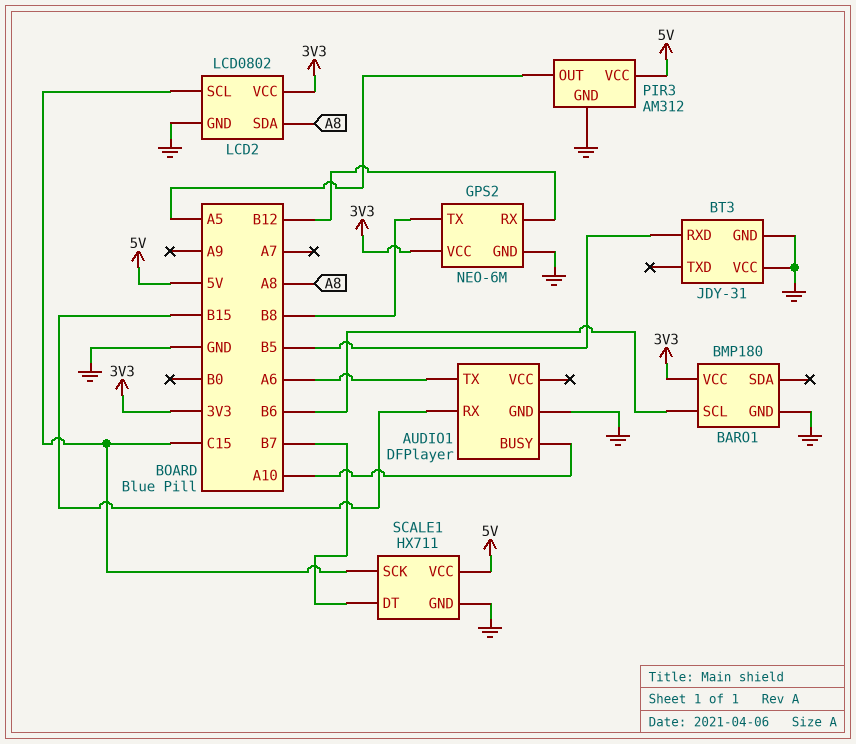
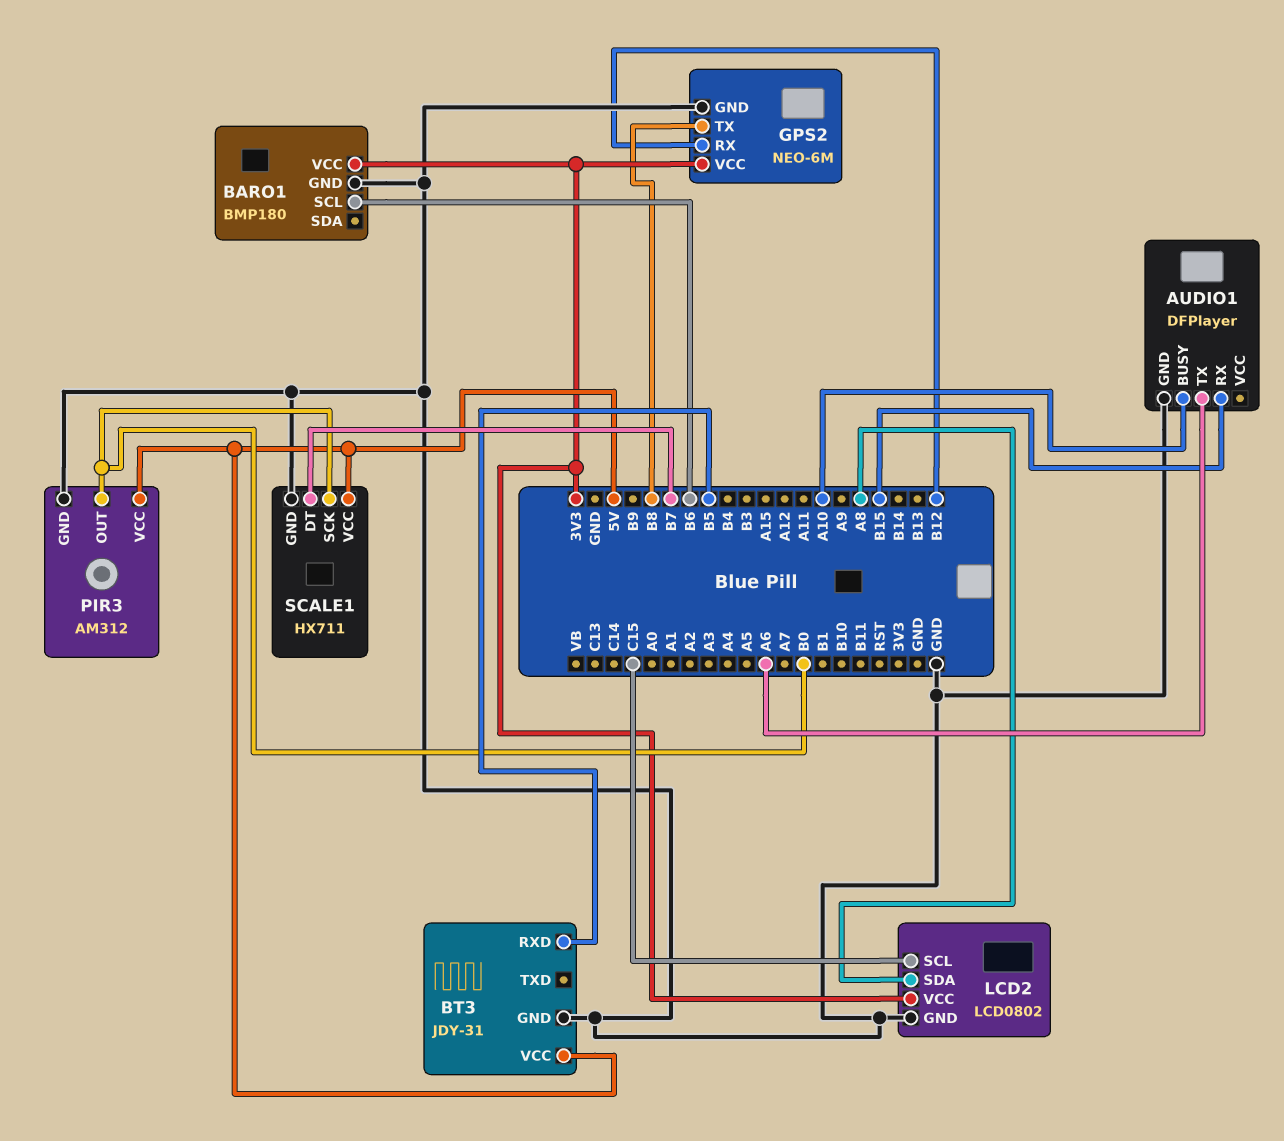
BT3 pin VCC: GND -> 5V
PIR3 pin OUT: A5 -> B0
SCALE1 pin SCK: C15 -> B0

